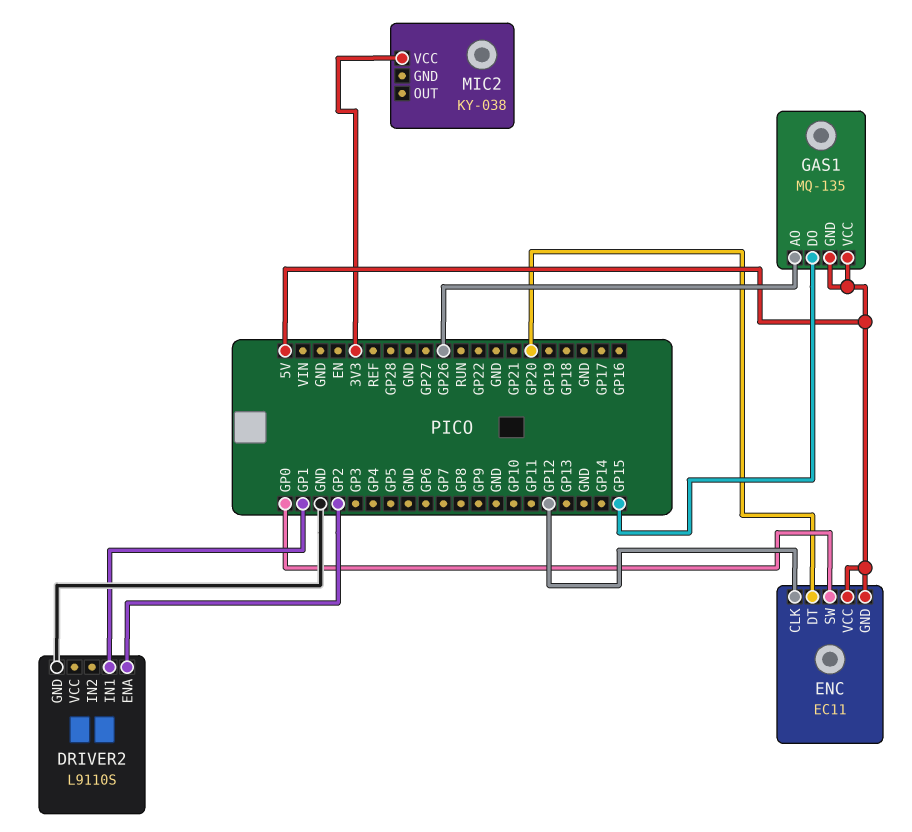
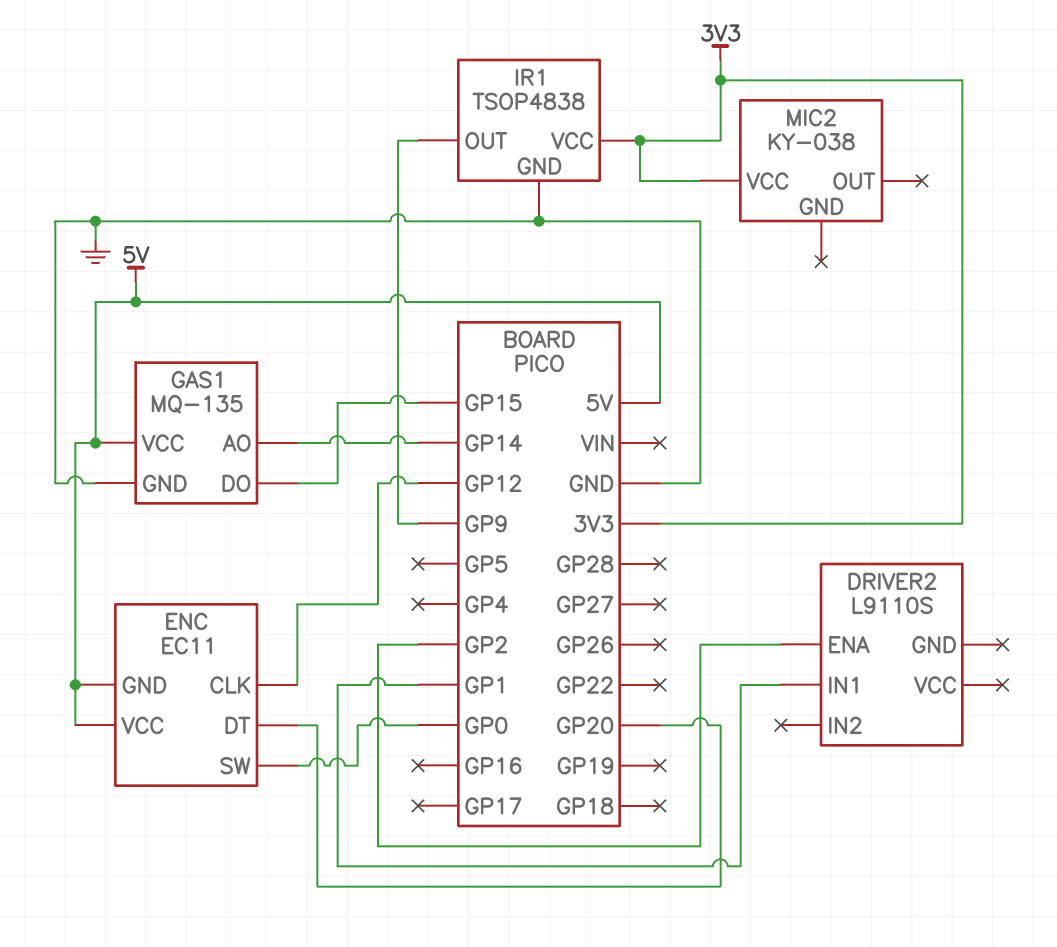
DRIVER2 pin GND: GND -> none
GAS1 pin AO: GP26 -> GP14
GAS1 pin GND: 5V -> GND
IR1: none -> TSOP4838
IR1 pin GND: none -> GND
IR1 pin OUT: none -> GP9
IR1 pin VCC: none -> 3V3

